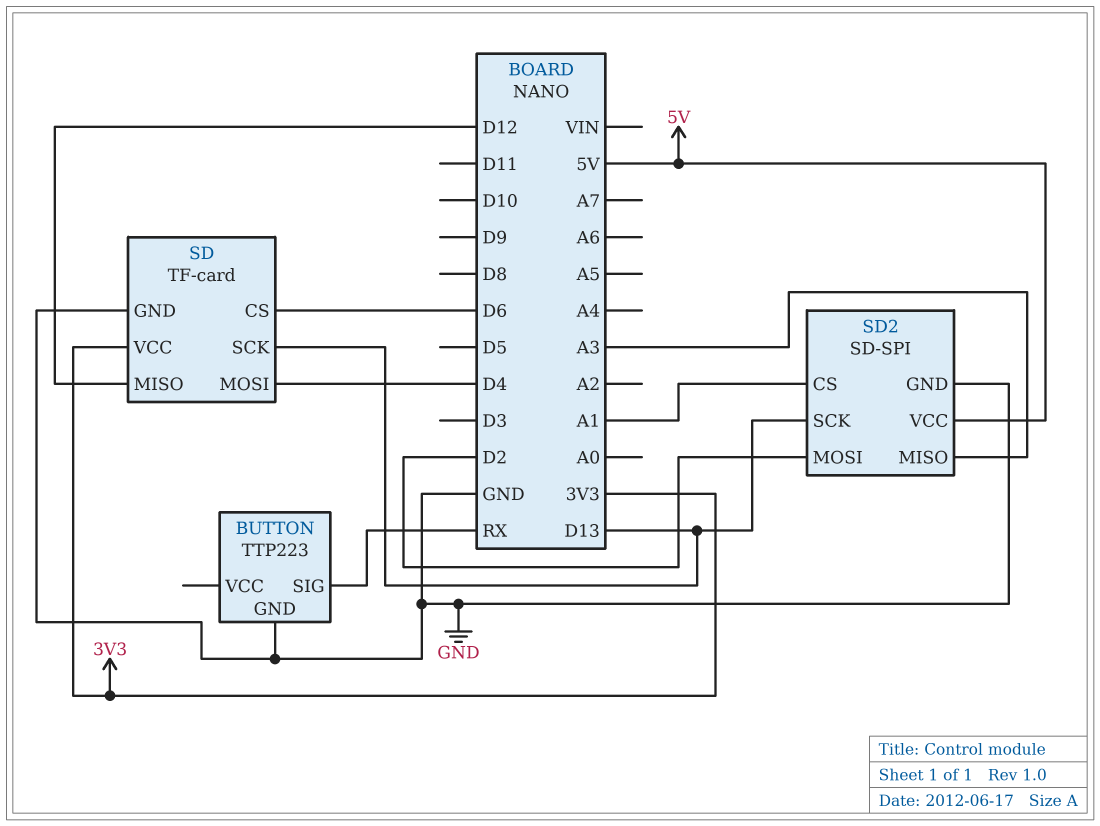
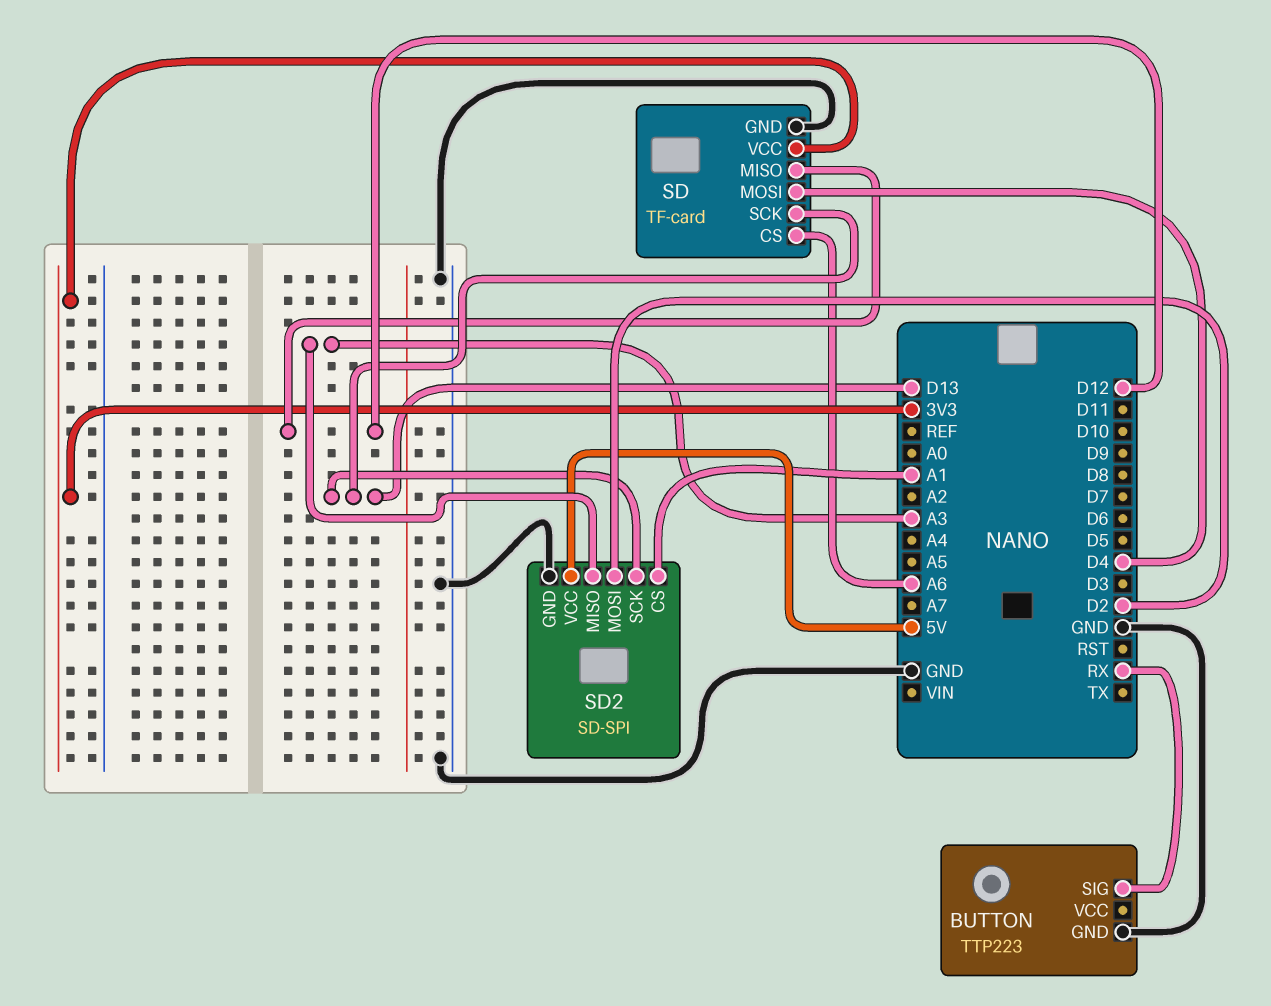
SD pin CS: D6 -> A6

